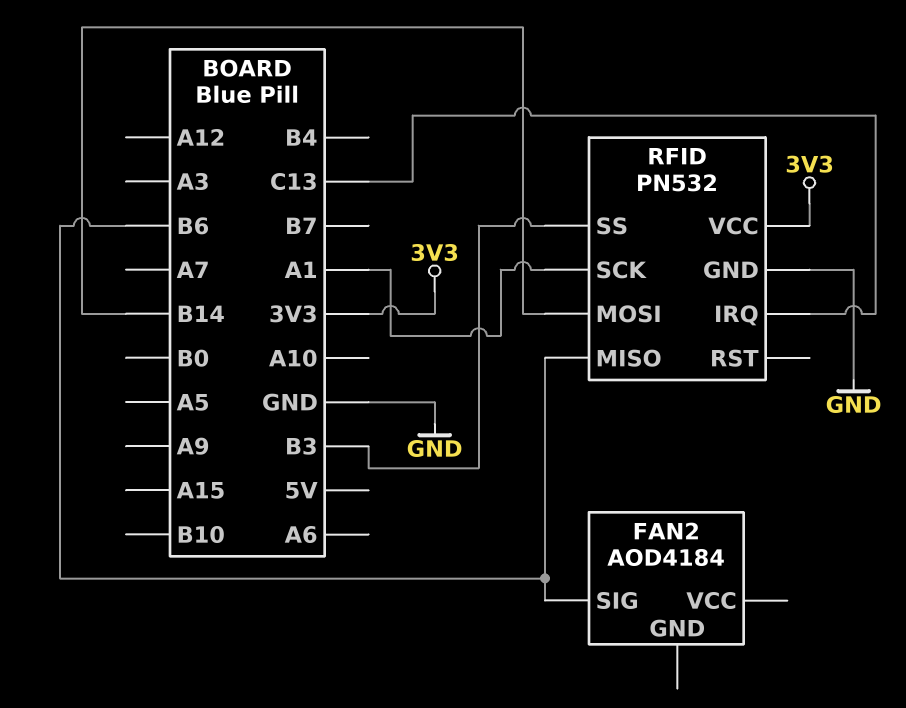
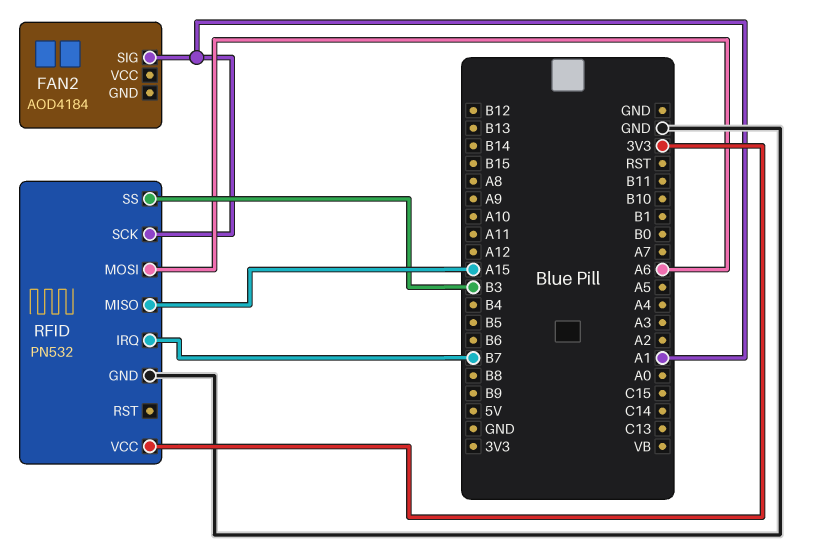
FAN2 pin SIG: B6 -> A1
RFID pin IRQ: C13 -> B7
RFID pin MISO: B6 -> A15
RFID pin MOSI: B14 -> A6

